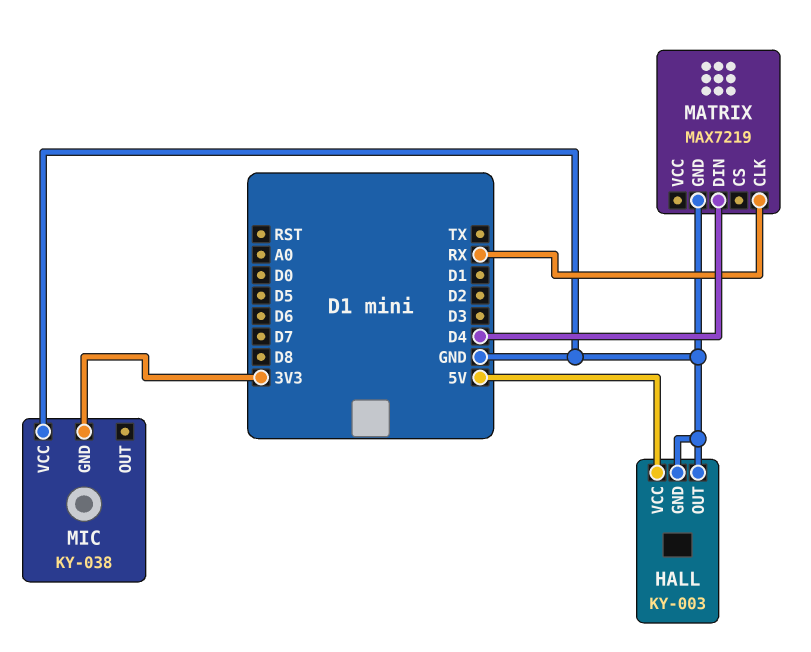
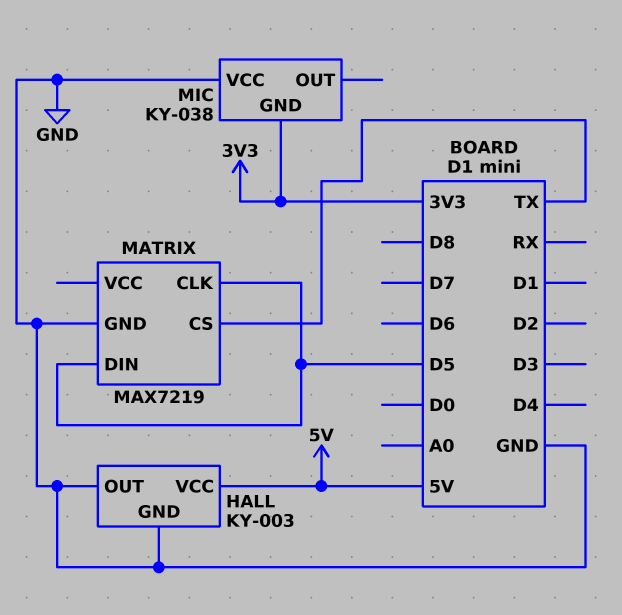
MATRIX pin CLK: RX -> D5
MATRIX pin CS: none -> TX
MATRIX pin DIN: D4 -> D5

